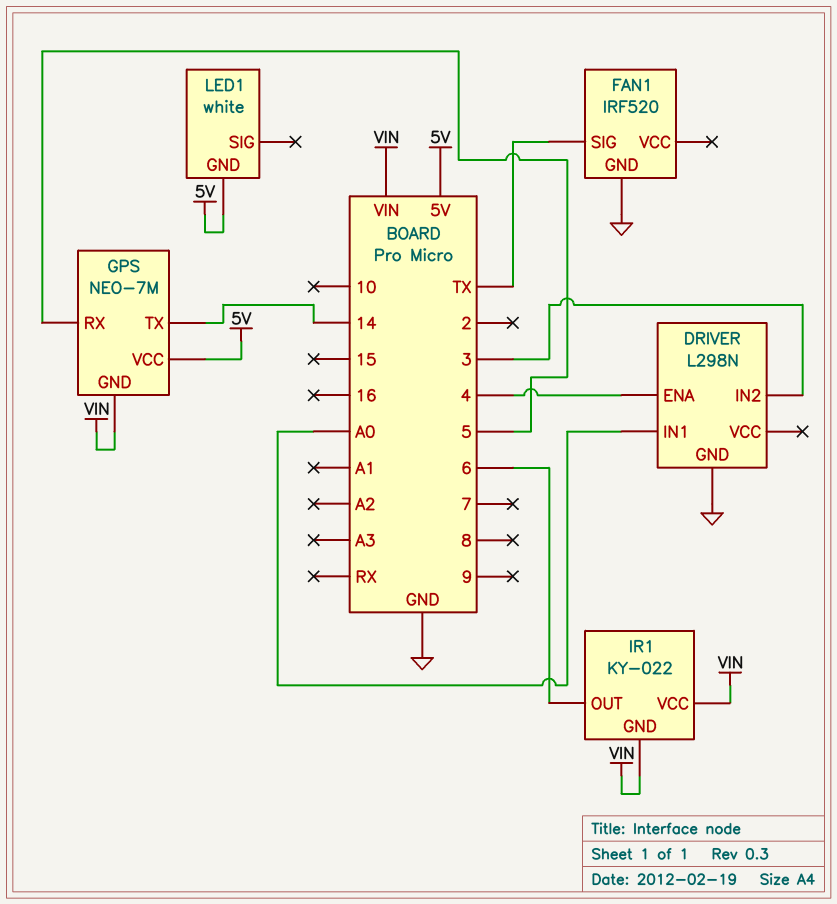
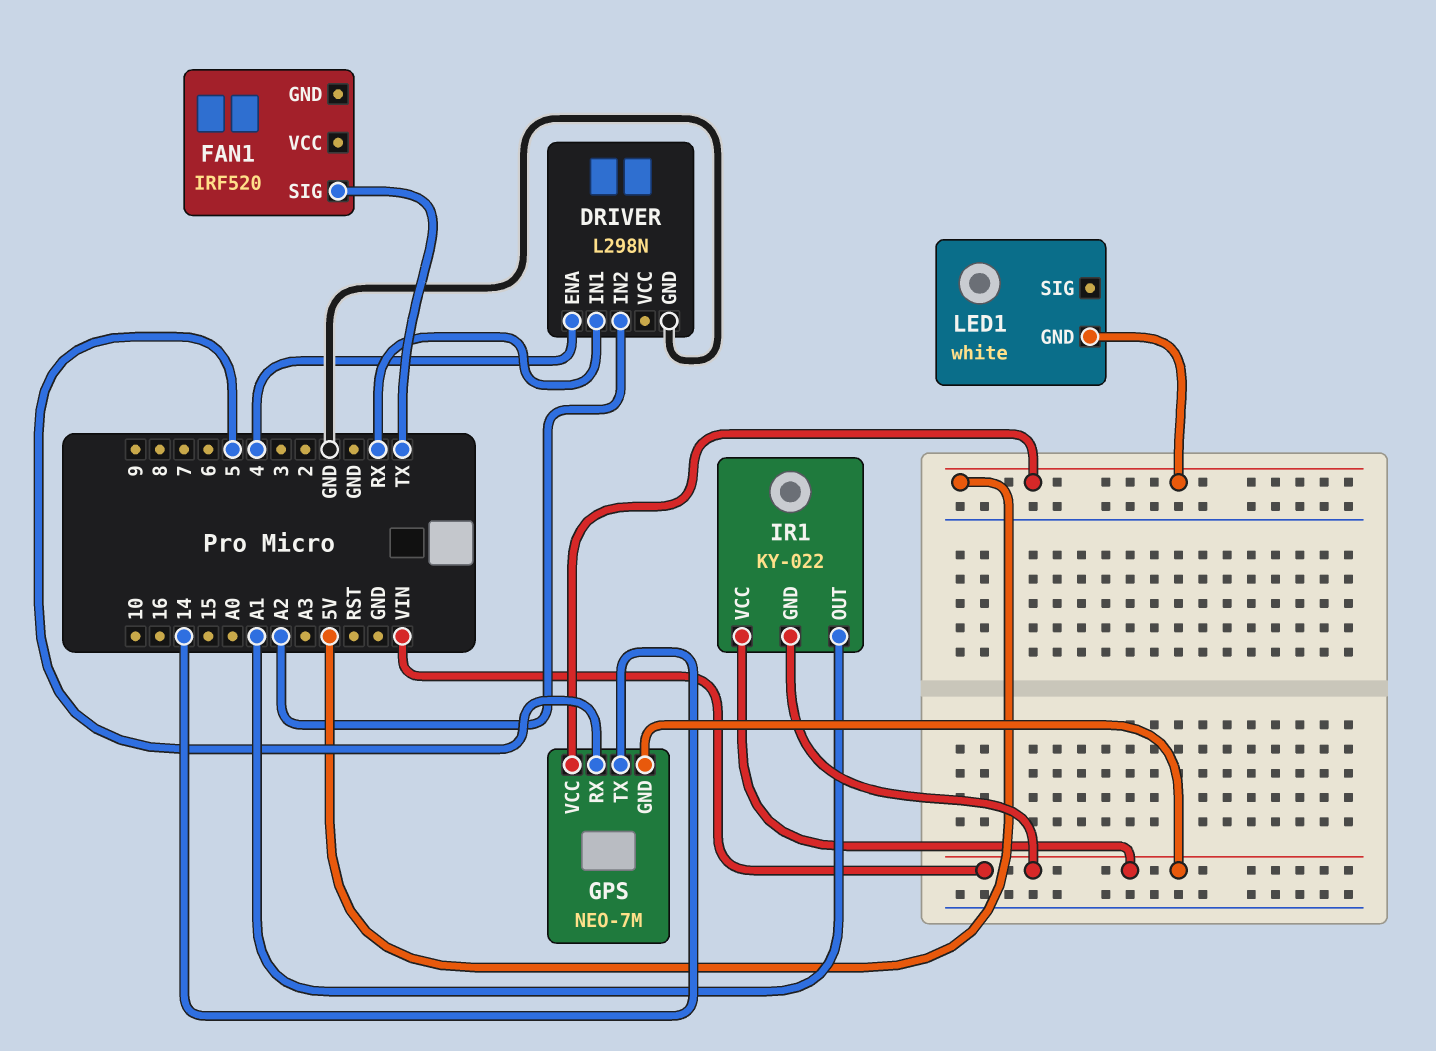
DRIVER pin IN1: A0 -> RX
DRIVER pin IN2: 3 -> A2
FAN1 pin GND: GND -> none
IR1 pin OUT: 6 -> A1

